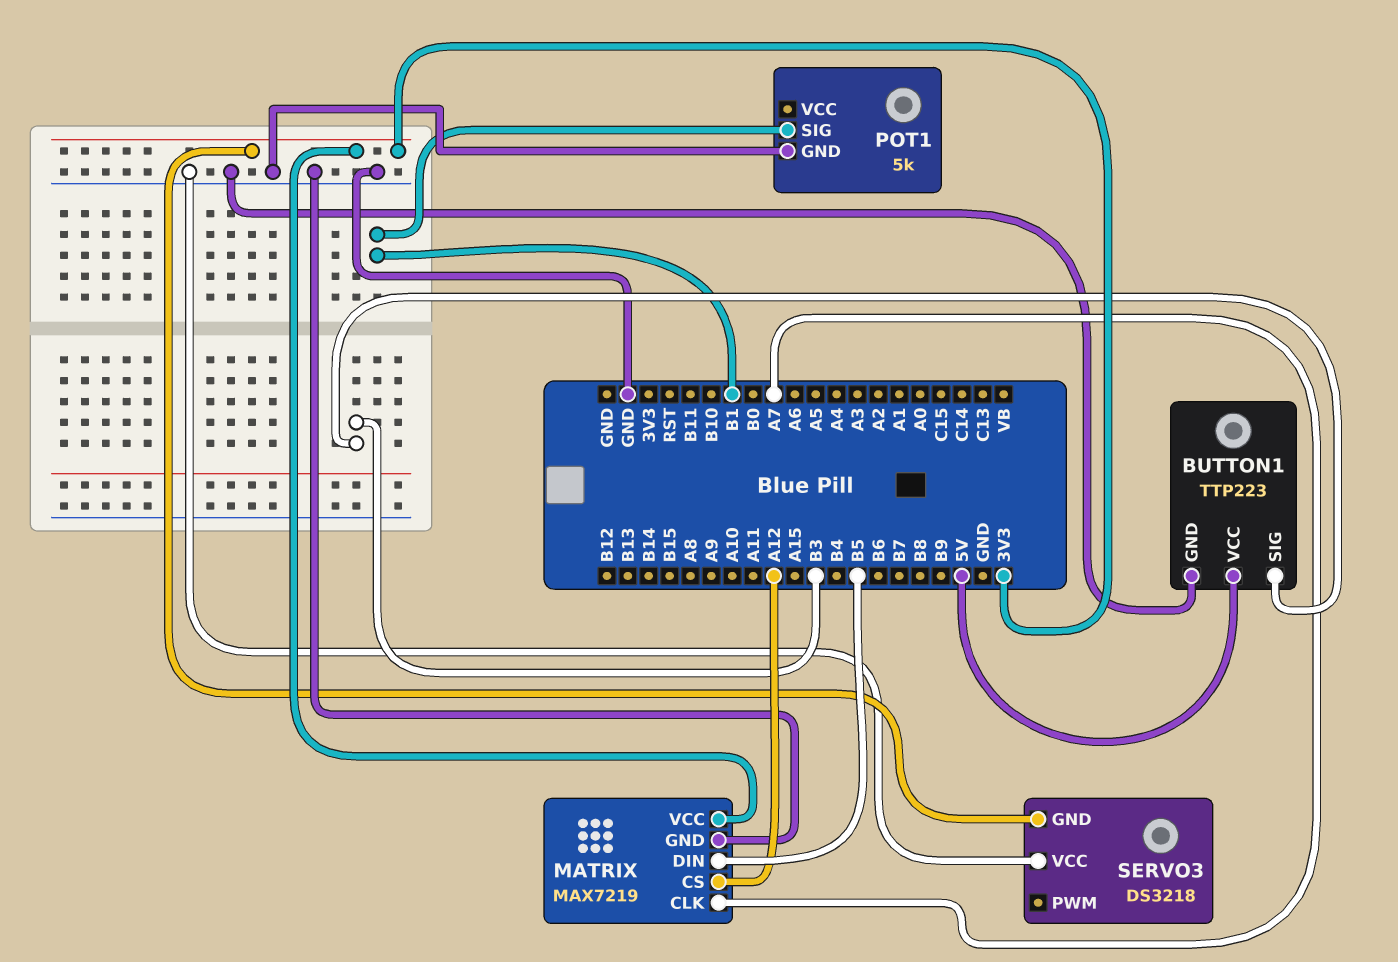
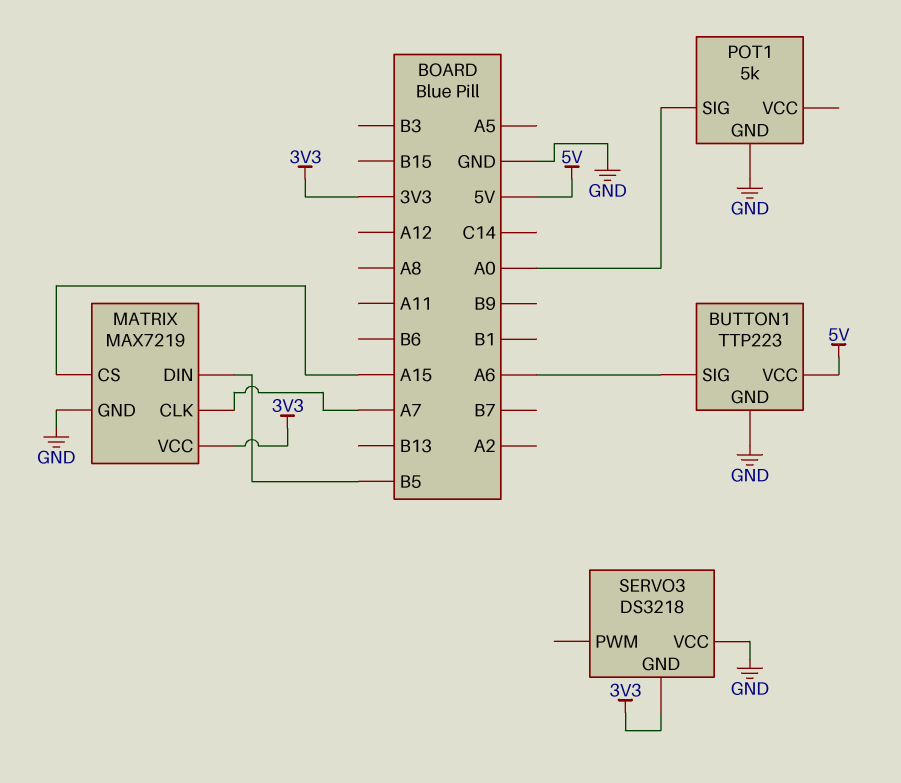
BUTTON1 pin SIG: B3 -> A6
MATRIX pin CS: A12 -> A15
POT1 pin SIG: B1 -> A0

